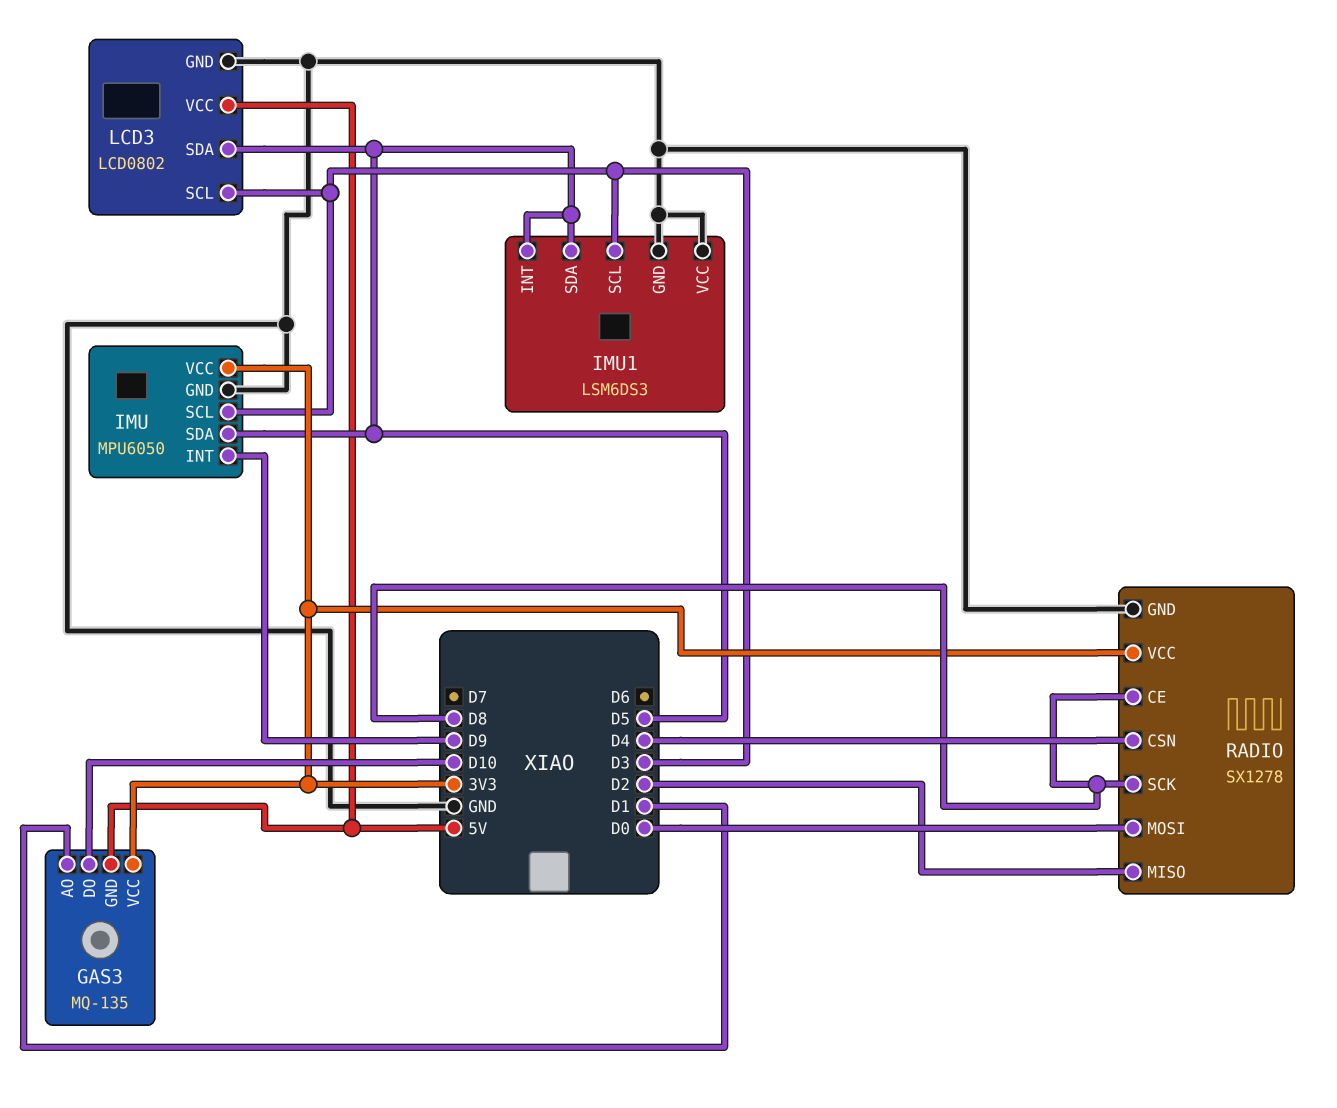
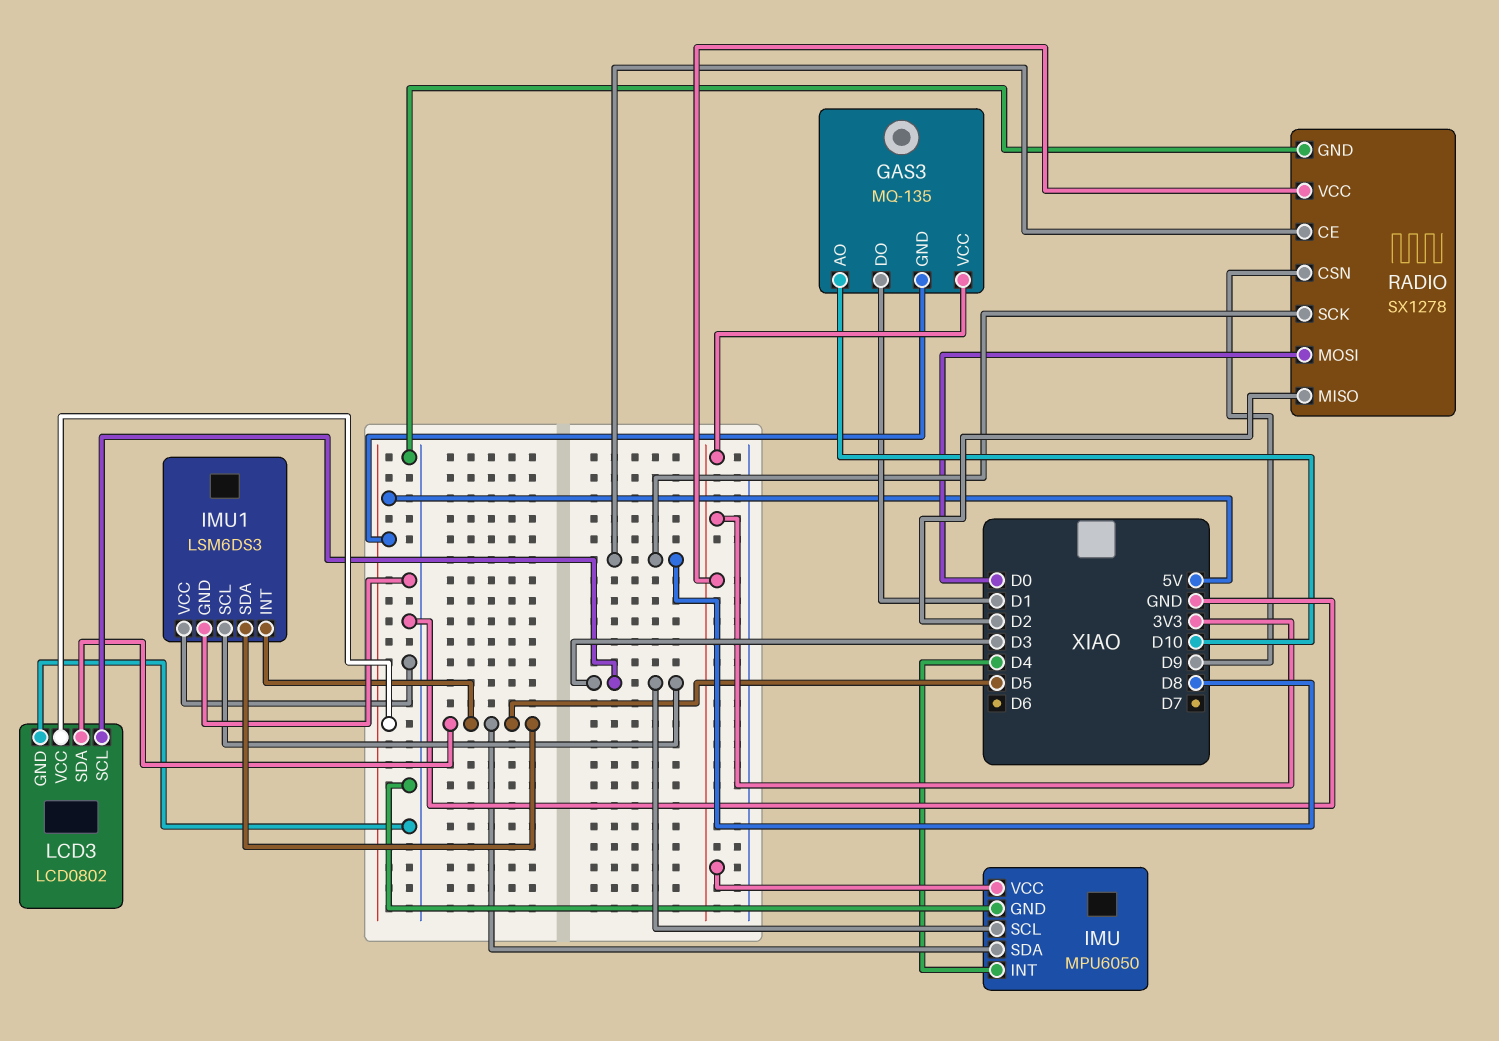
GAS3 pin AO: D1 -> D10
GAS3 pin DO: D10 -> D1
IMU pin INT: D9 -> D4
RADIO pin CSN: D4 -> D9

